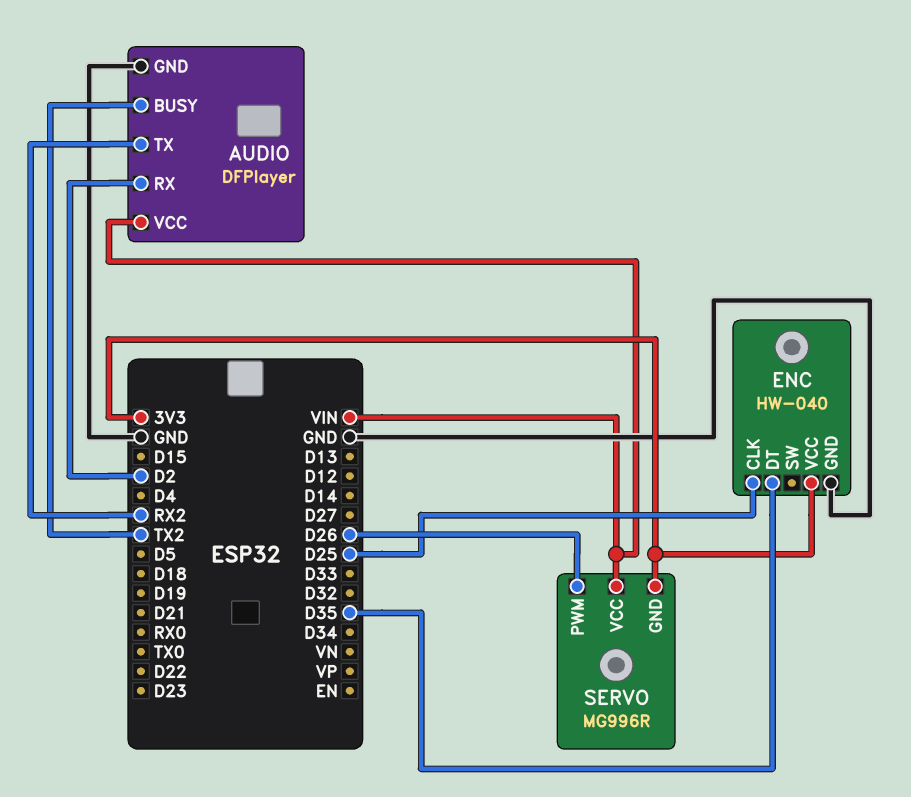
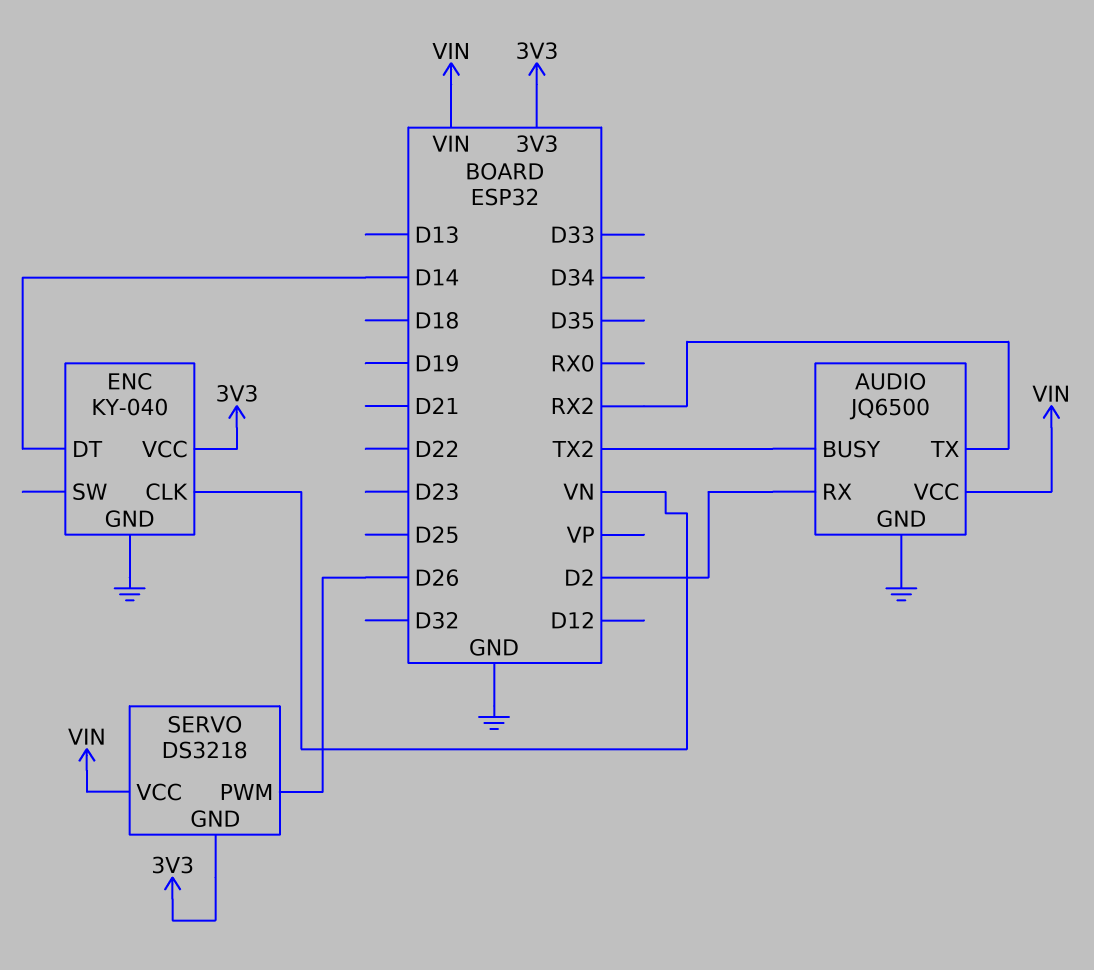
AUDIO: DFPlayer -> JQ6500
ENC: HW-040 -> KY-040
ENC pin CLK: D25 -> VN
ENC pin DT: D35 -> D14
SERVO: MG996R -> DS3218

